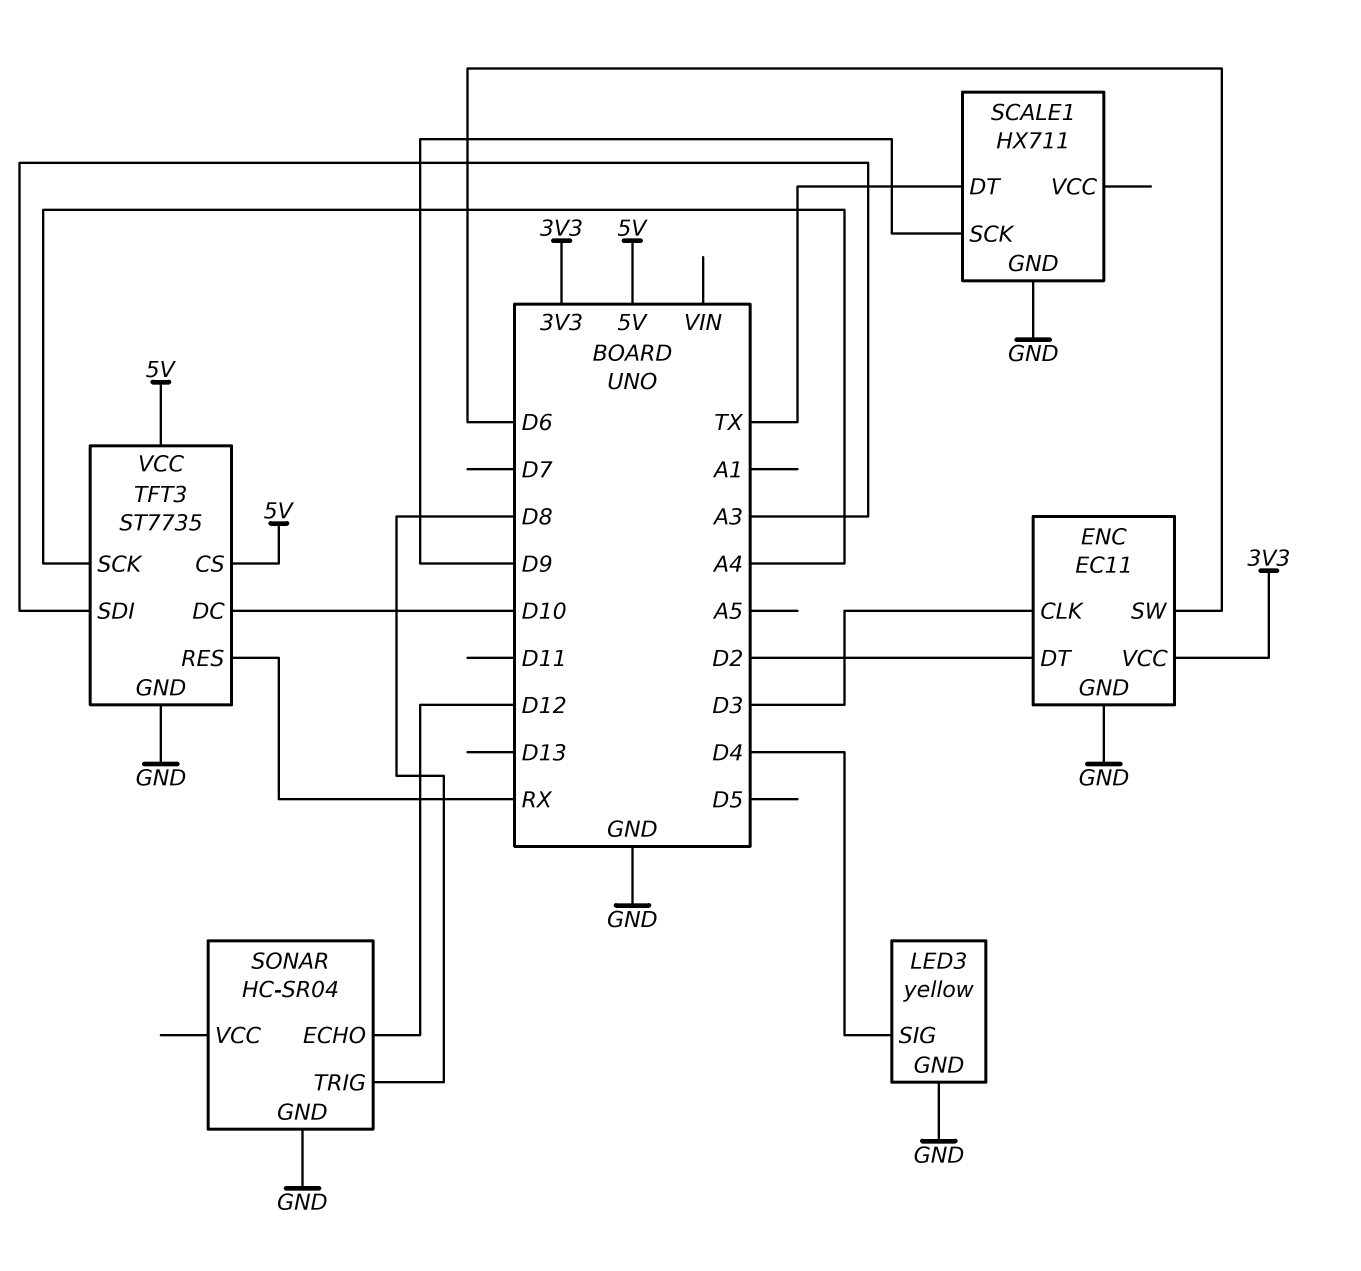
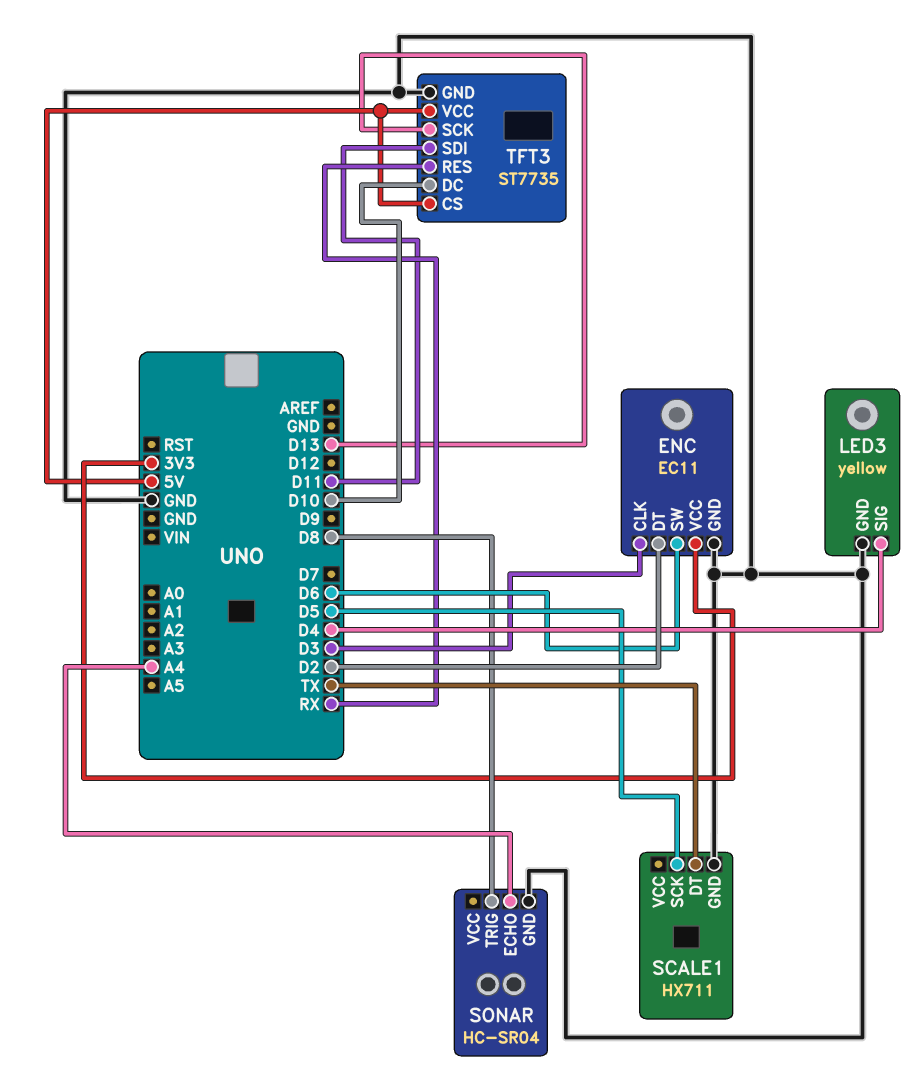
SCALE1 pin SCK: D9 -> D5
SONAR pin ECHO: D12 -> A4
TFT3 pin SCK: A4 -> D13
TFT3 pin SDI: A3 -> D11

